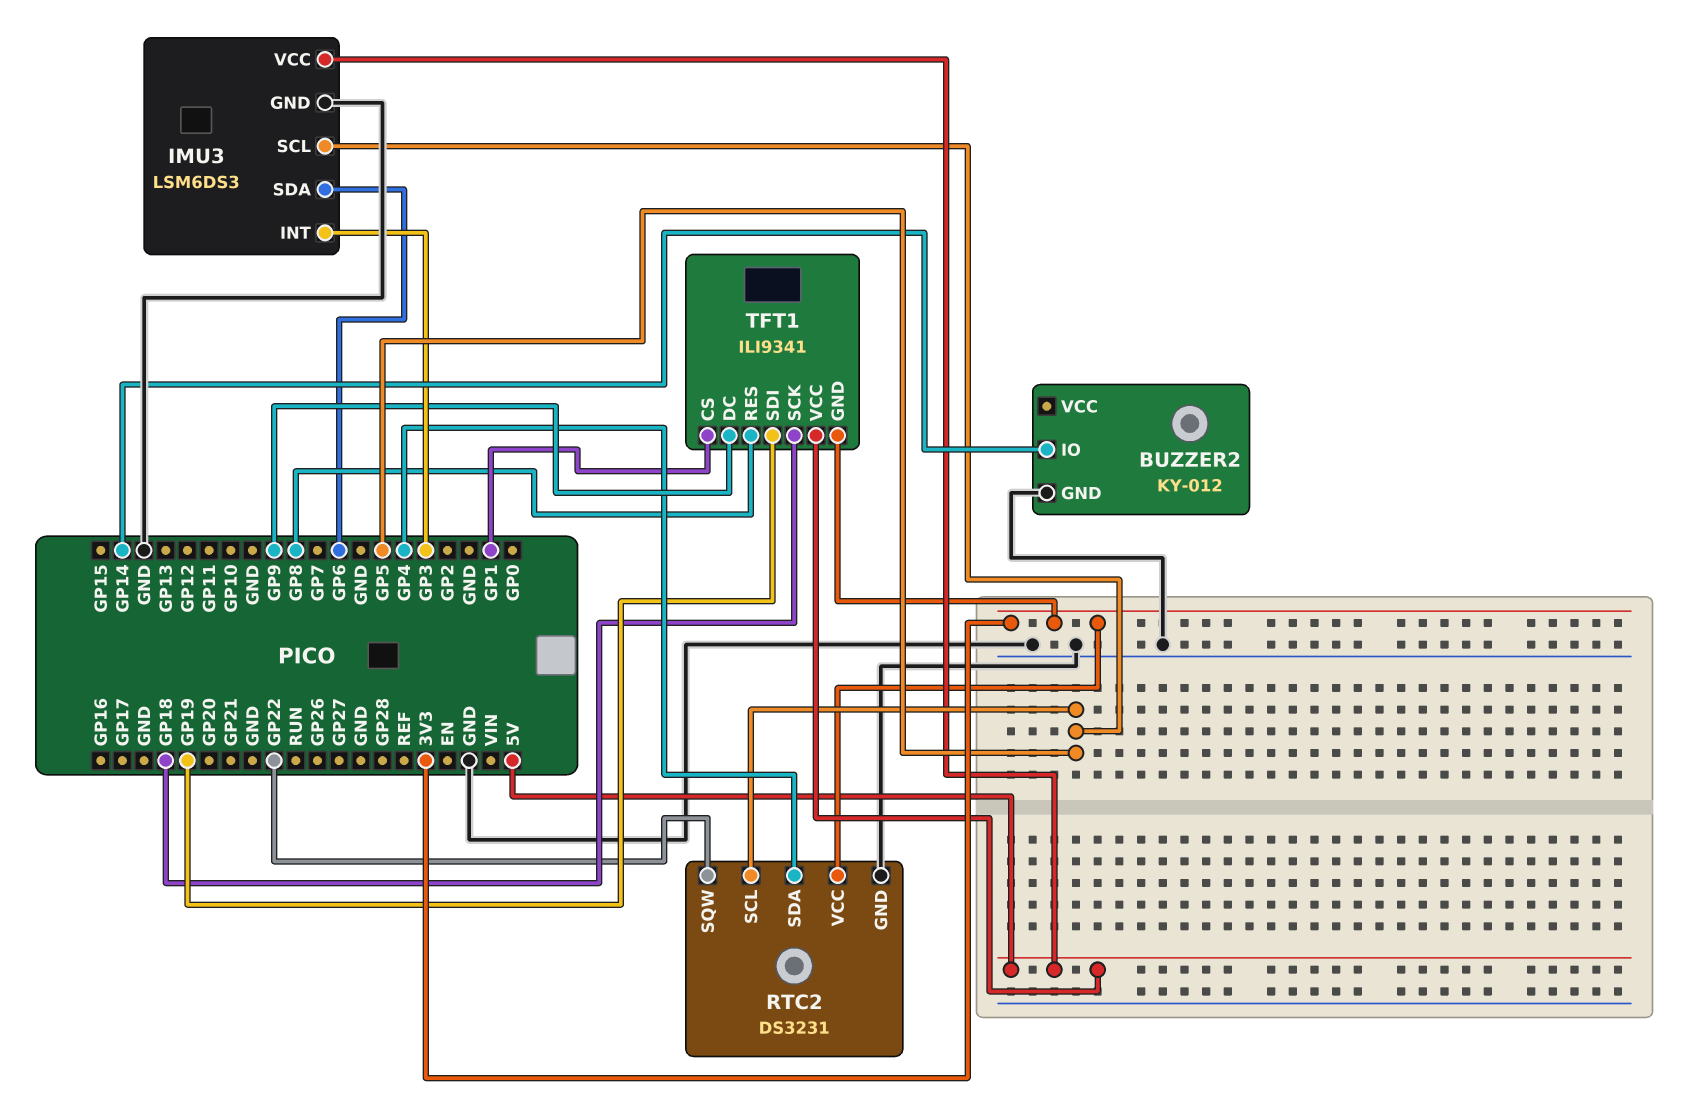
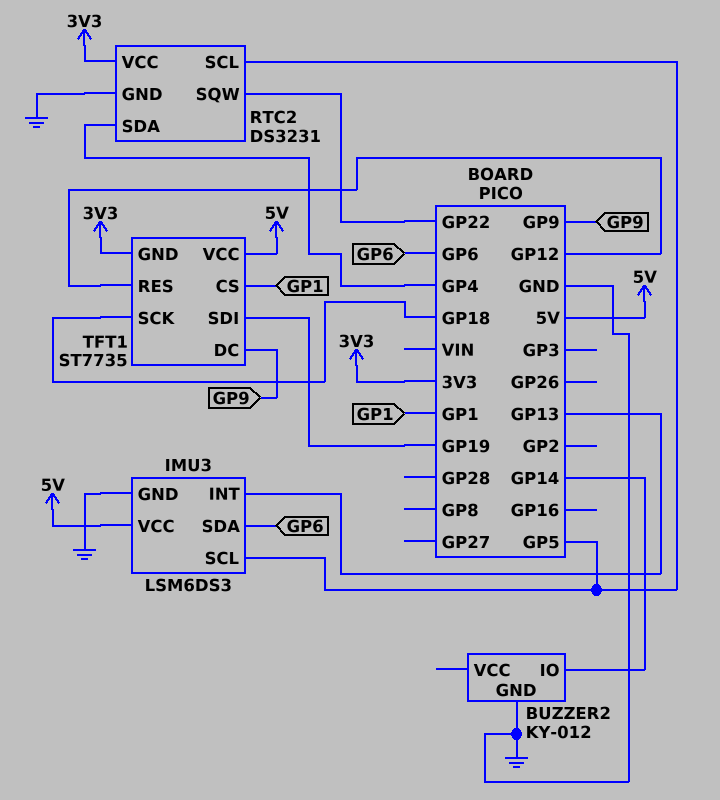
IMU3 pin INT: GP3 -> GP13
TFT1: ILI9341 -> ST7735
TFT1 pin RES: GP8 -> GP12

